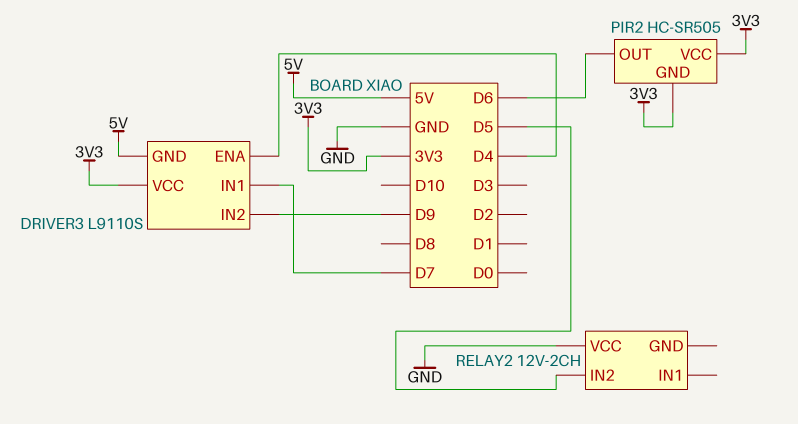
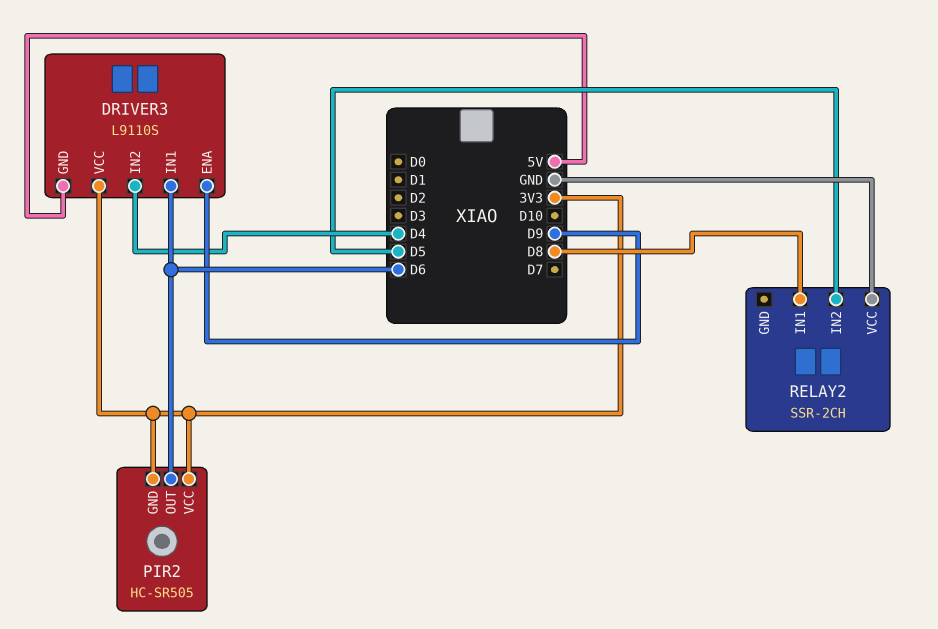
DRIVER3 pin ENA: D4 -> D9
DRIVER3 pin IN1: D7 -> D6
DRIVER3 pin IN2: D9 -> D4
RELAY2: 12V-2CH -> SSR-2CH
RELAY2 pin IN1: none -> D8

